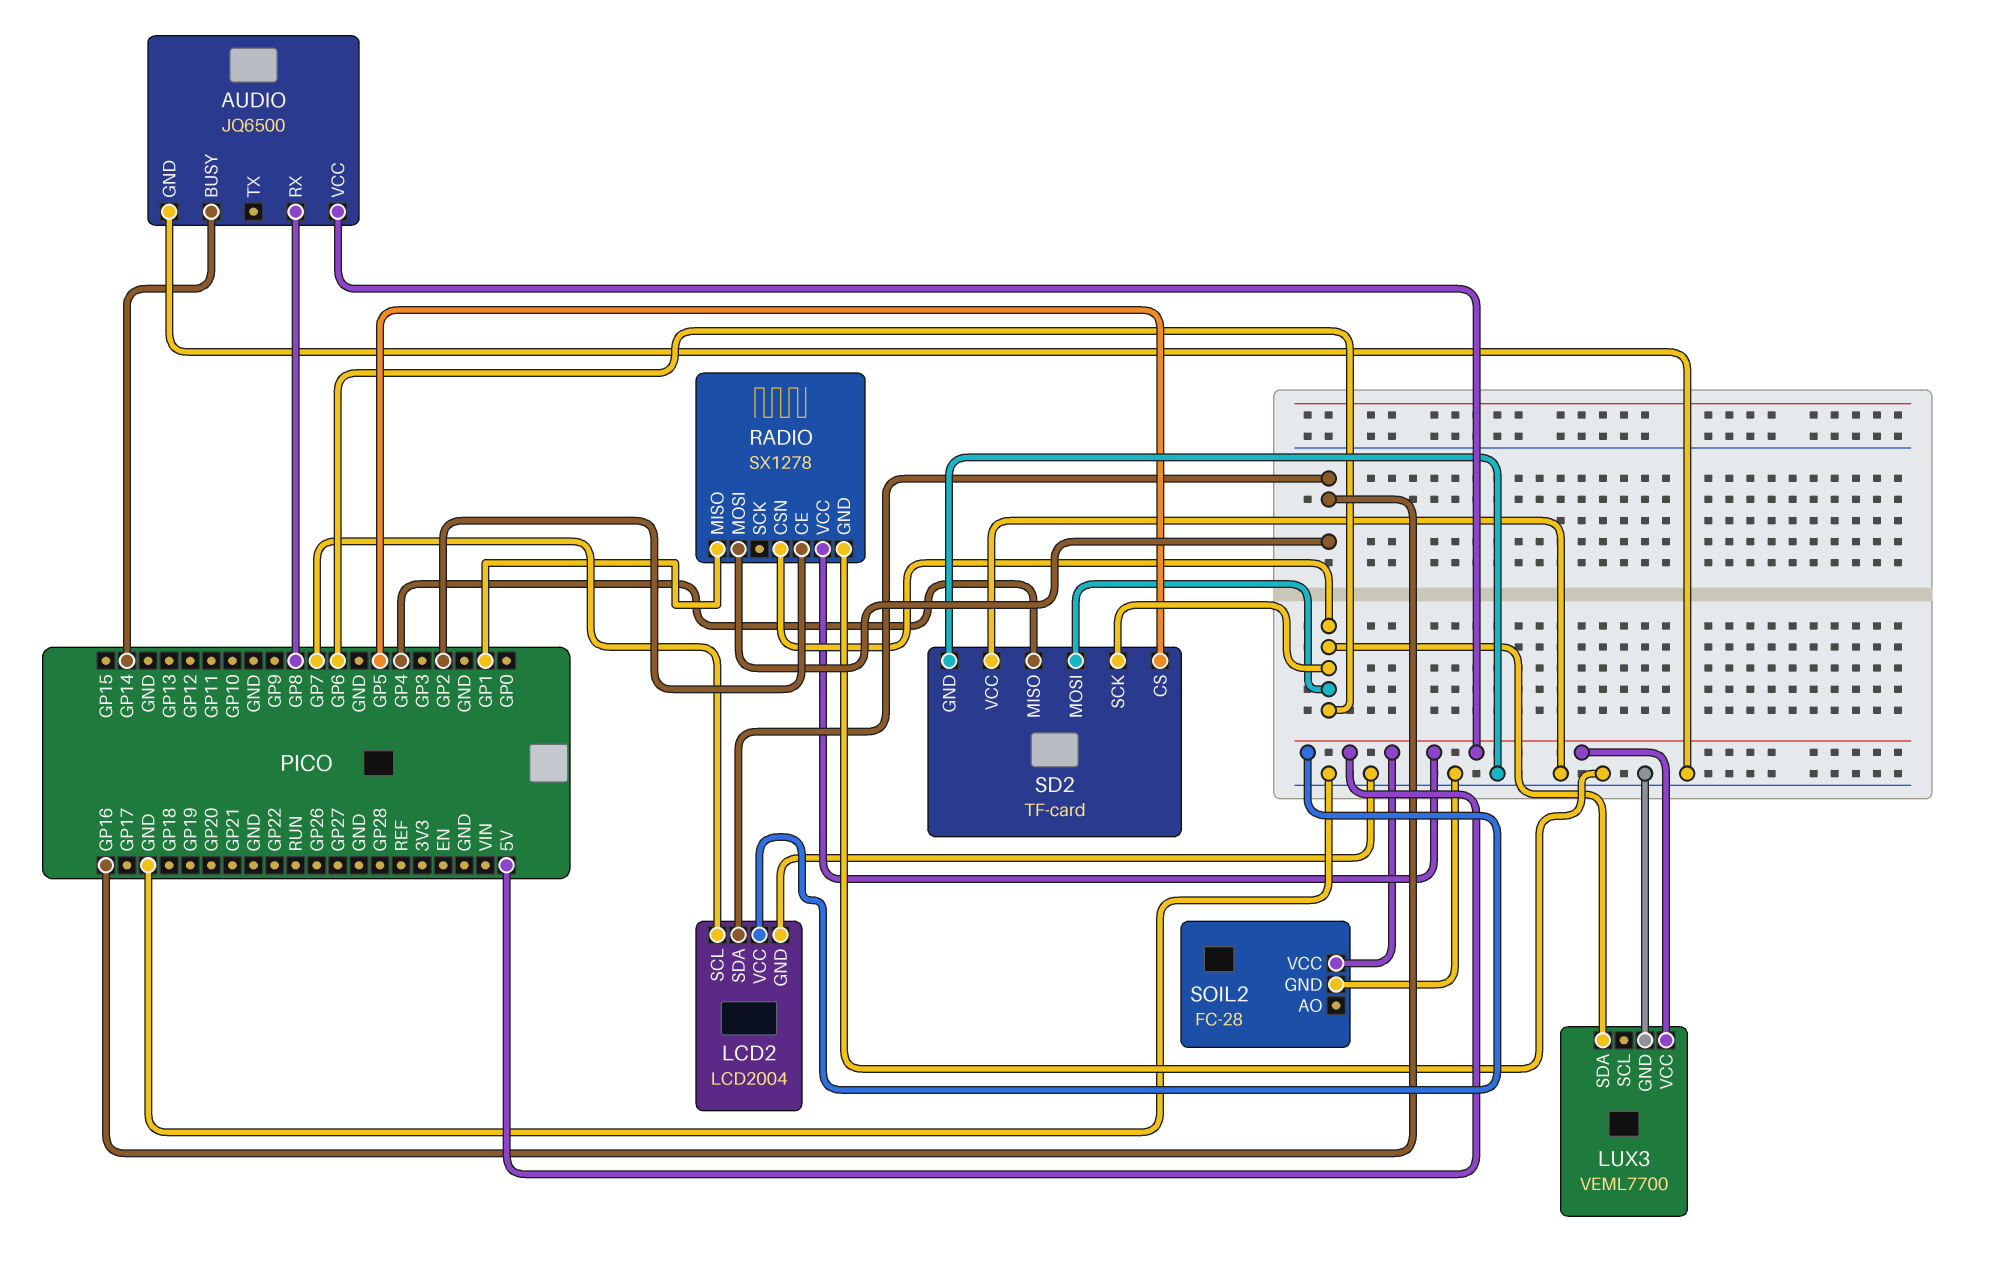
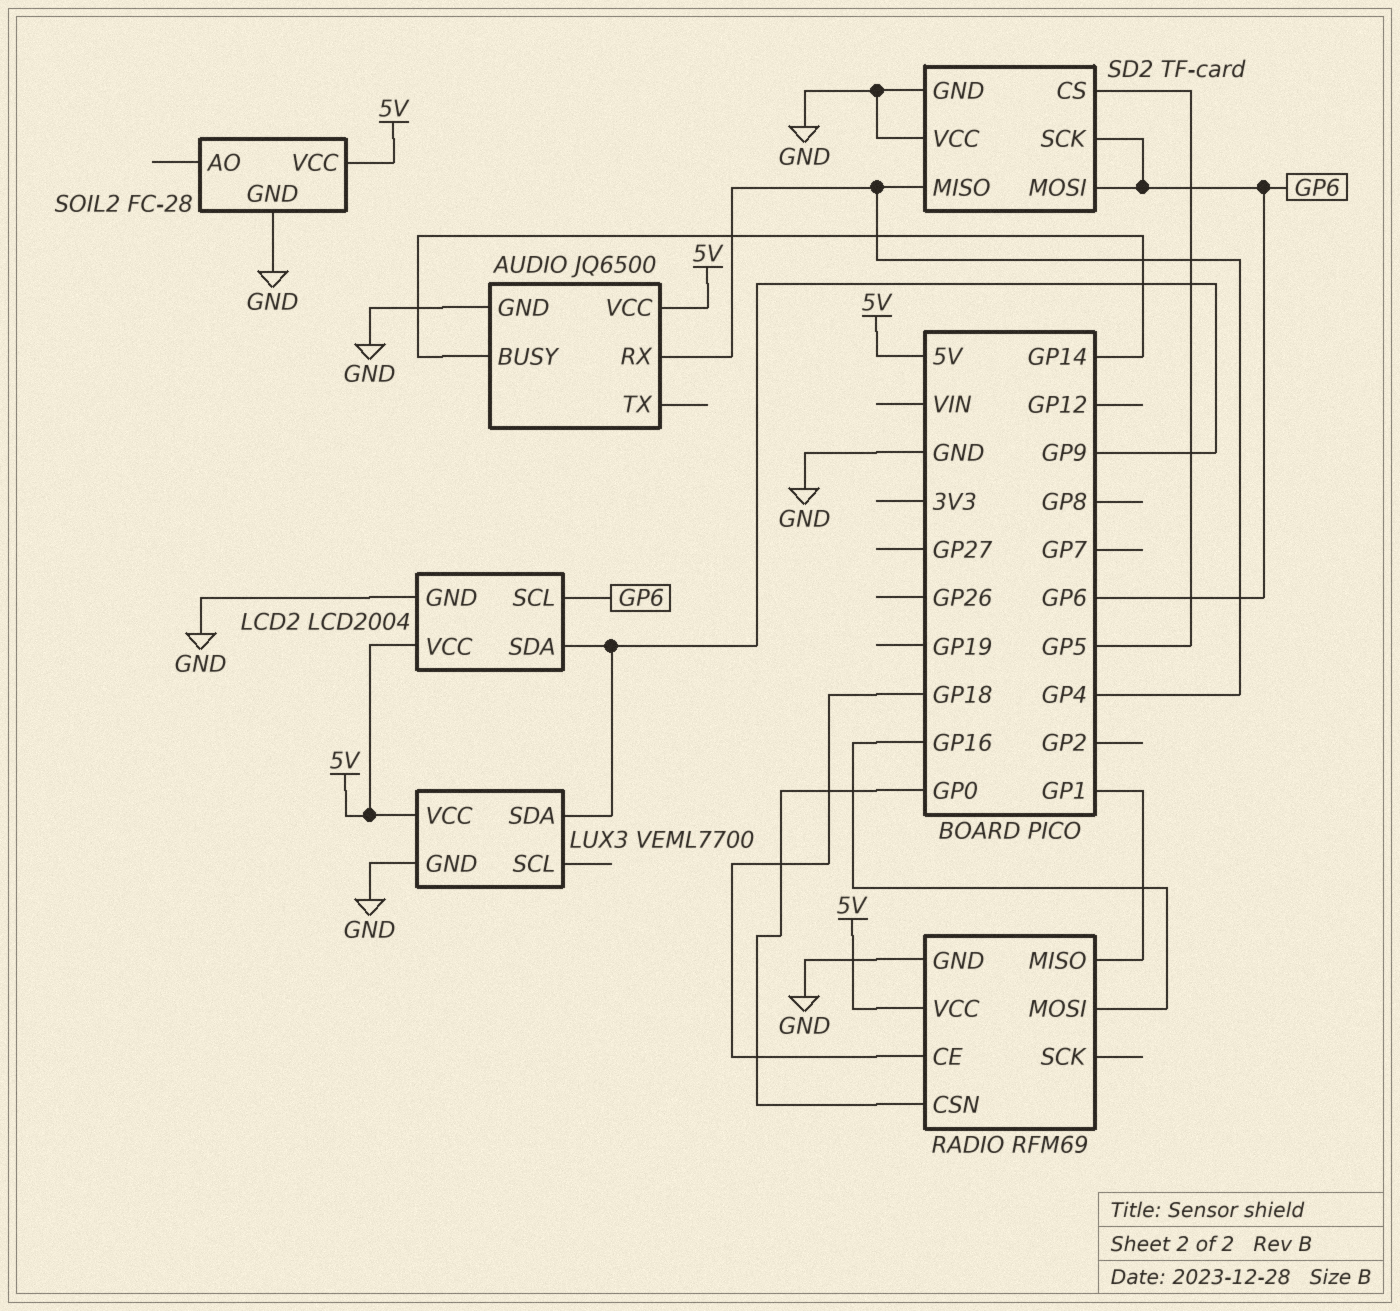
AUDIO pin RX: GP8 -> GP4
LCD2 pin SCL: GP7 -> GP6
LCD2 pin SDA: GP16 -> GP9
LUX3 pin SDA: GP6 -> GP9
RADIO: SX1278 -> RFM69
RADIO pin CE: GP2 -> GP18
RADIO pin CSN: GP6 -> GP0

